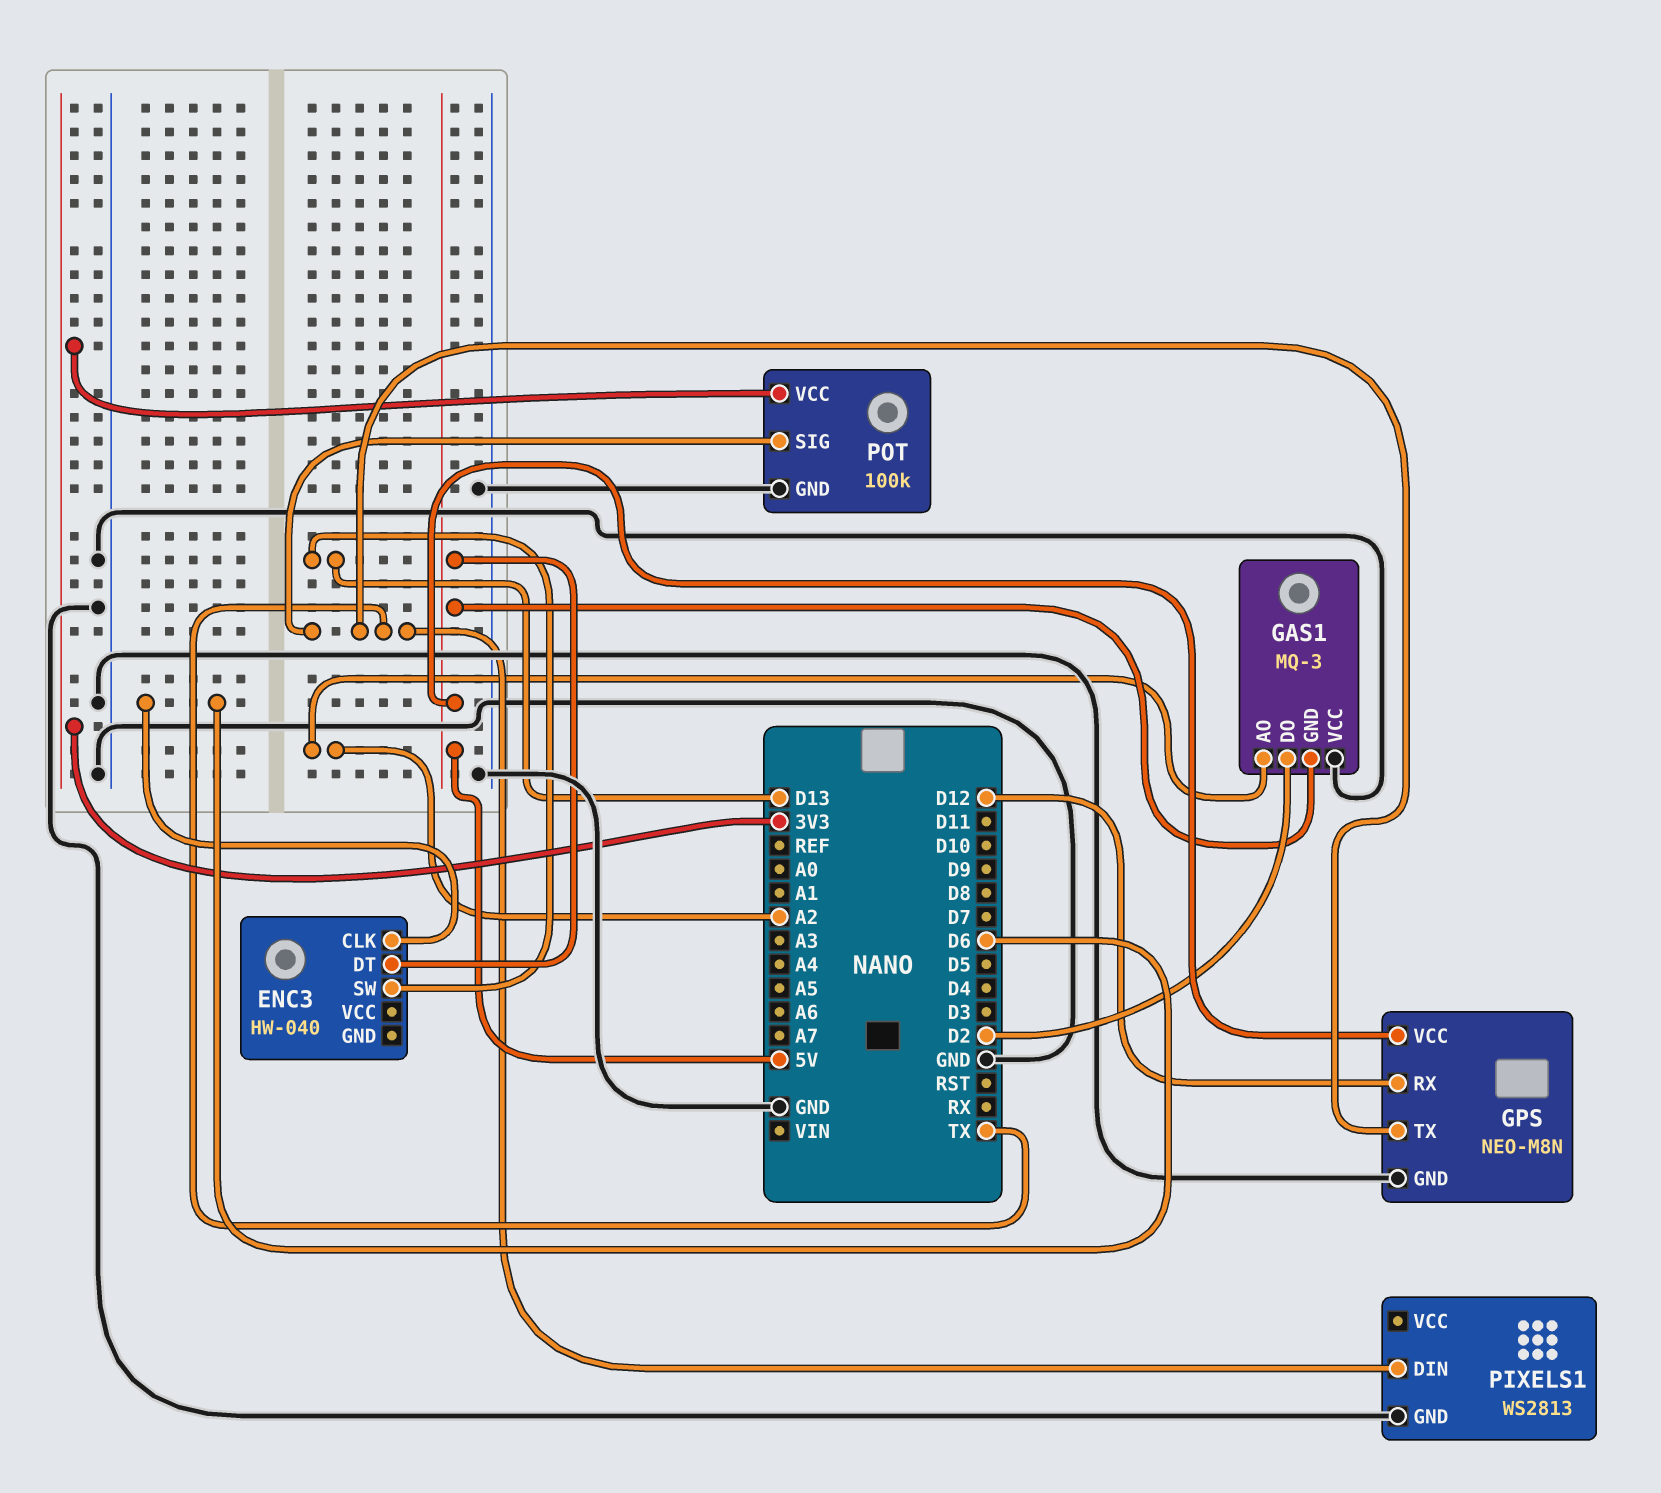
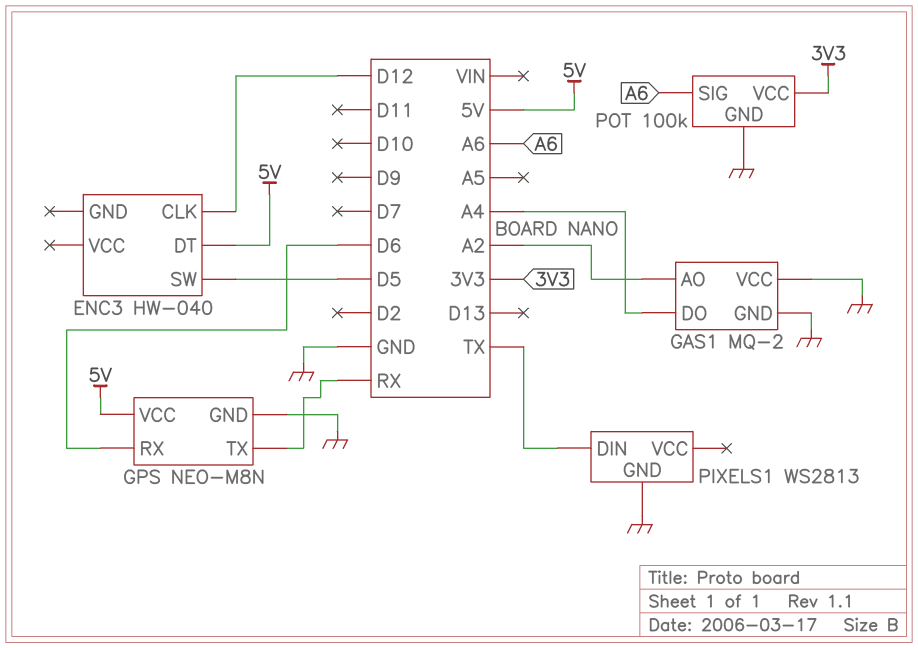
ENC3 pin CLK: D6 -> D12
ENC3 pin SW: D13 -> D5
GAS1: MQ-3 -> MQ-2
GAS1 pin DO: D2 -> A4
GAS1 pin GND: 5V -> GND
GPS pin RX: D12 -> D6
GPS pin TX: TX -> RX
POT pin SIG: TX -> A6

